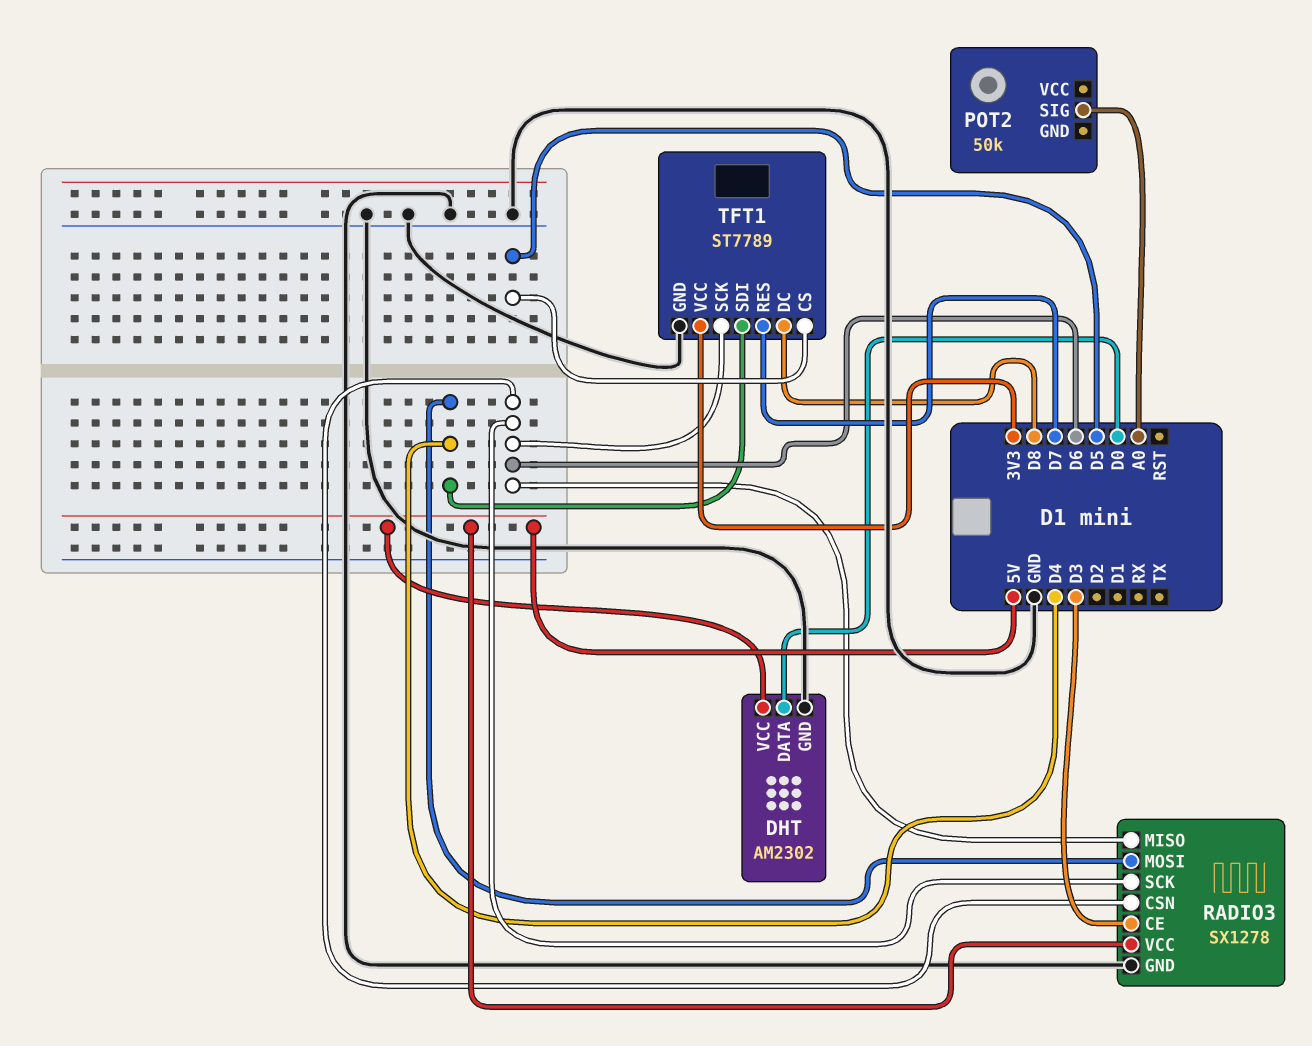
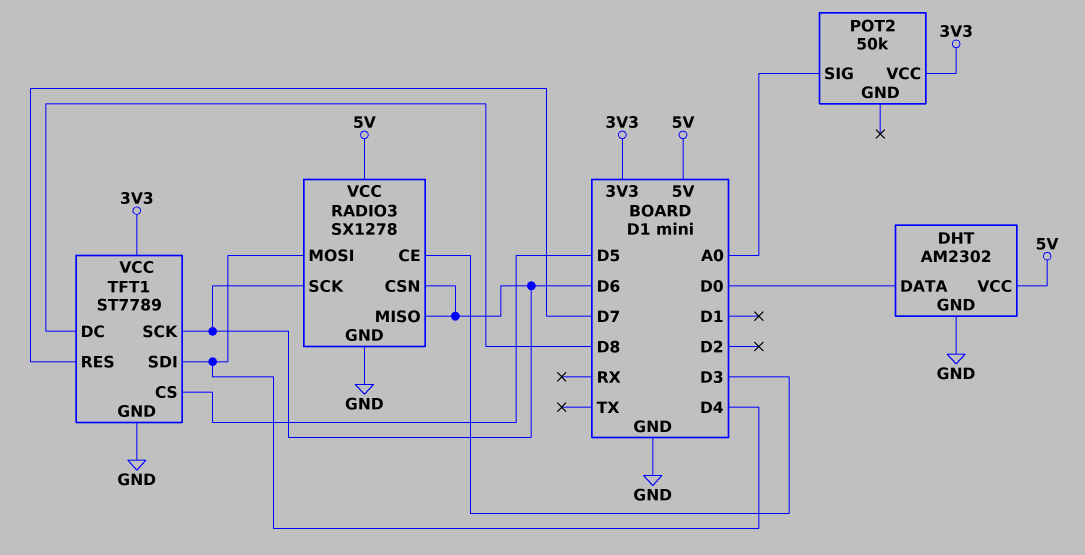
POT2 pin VCC: none -> 3V3

